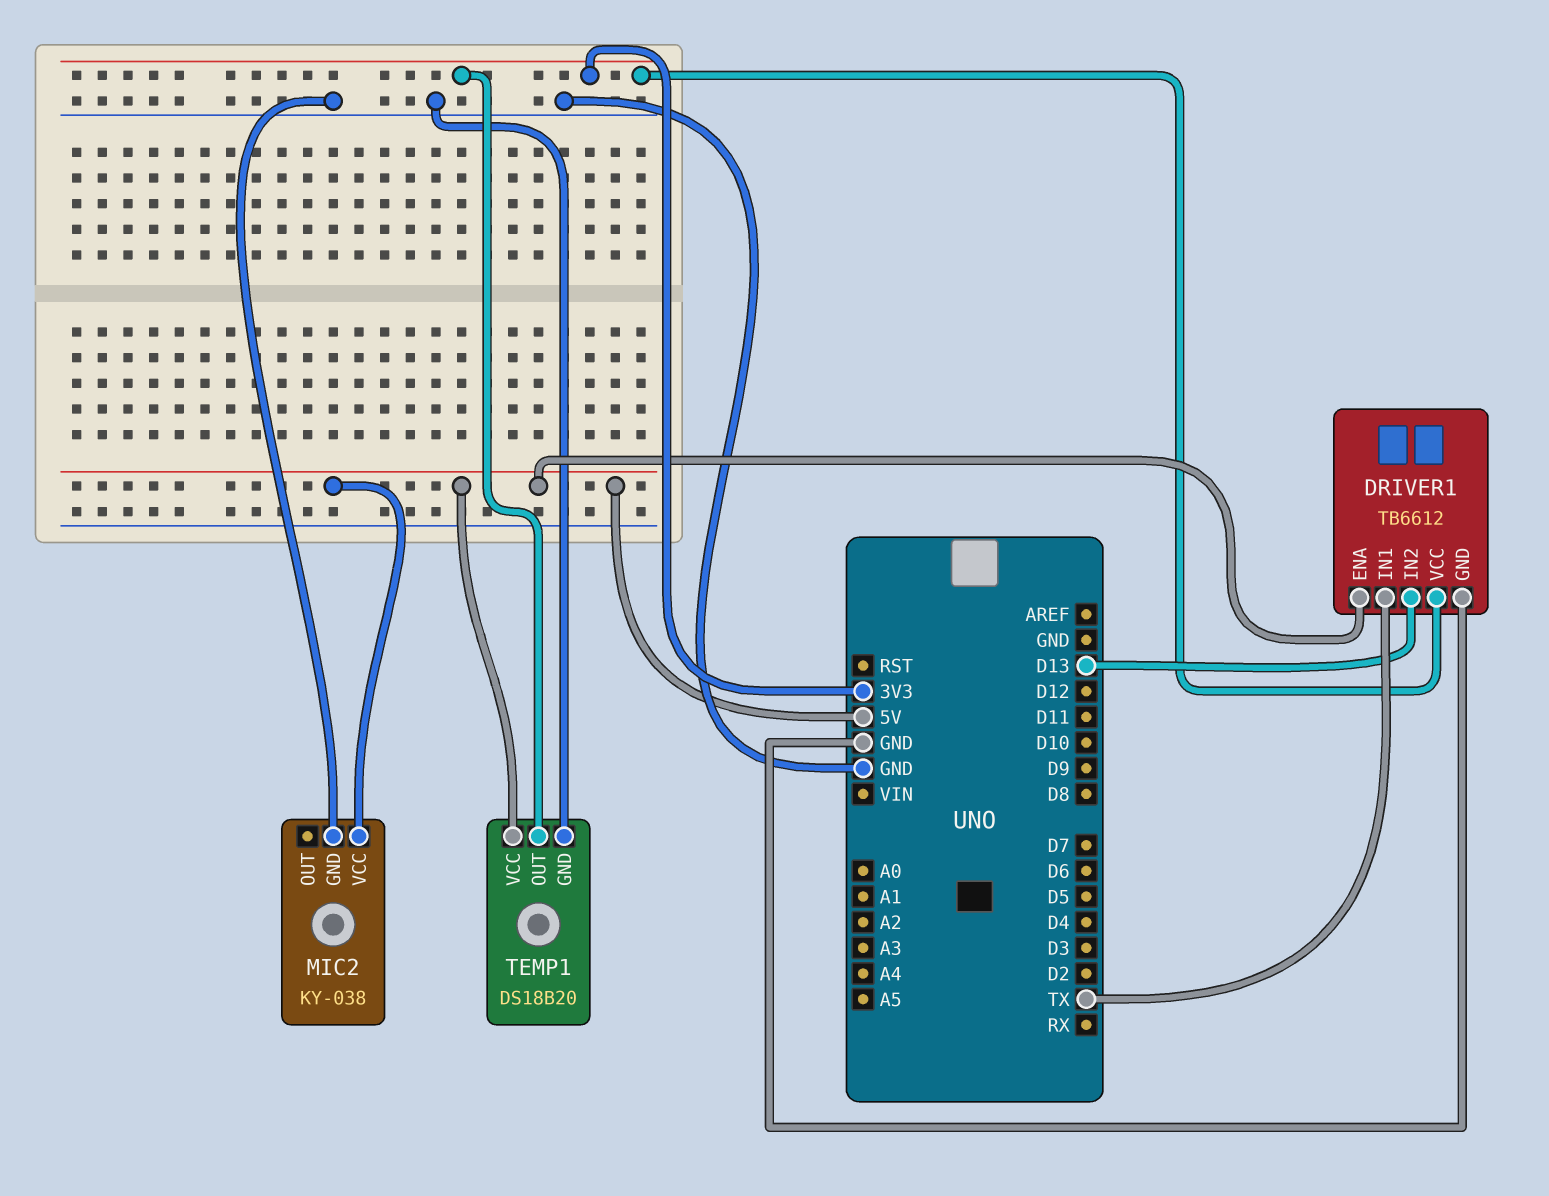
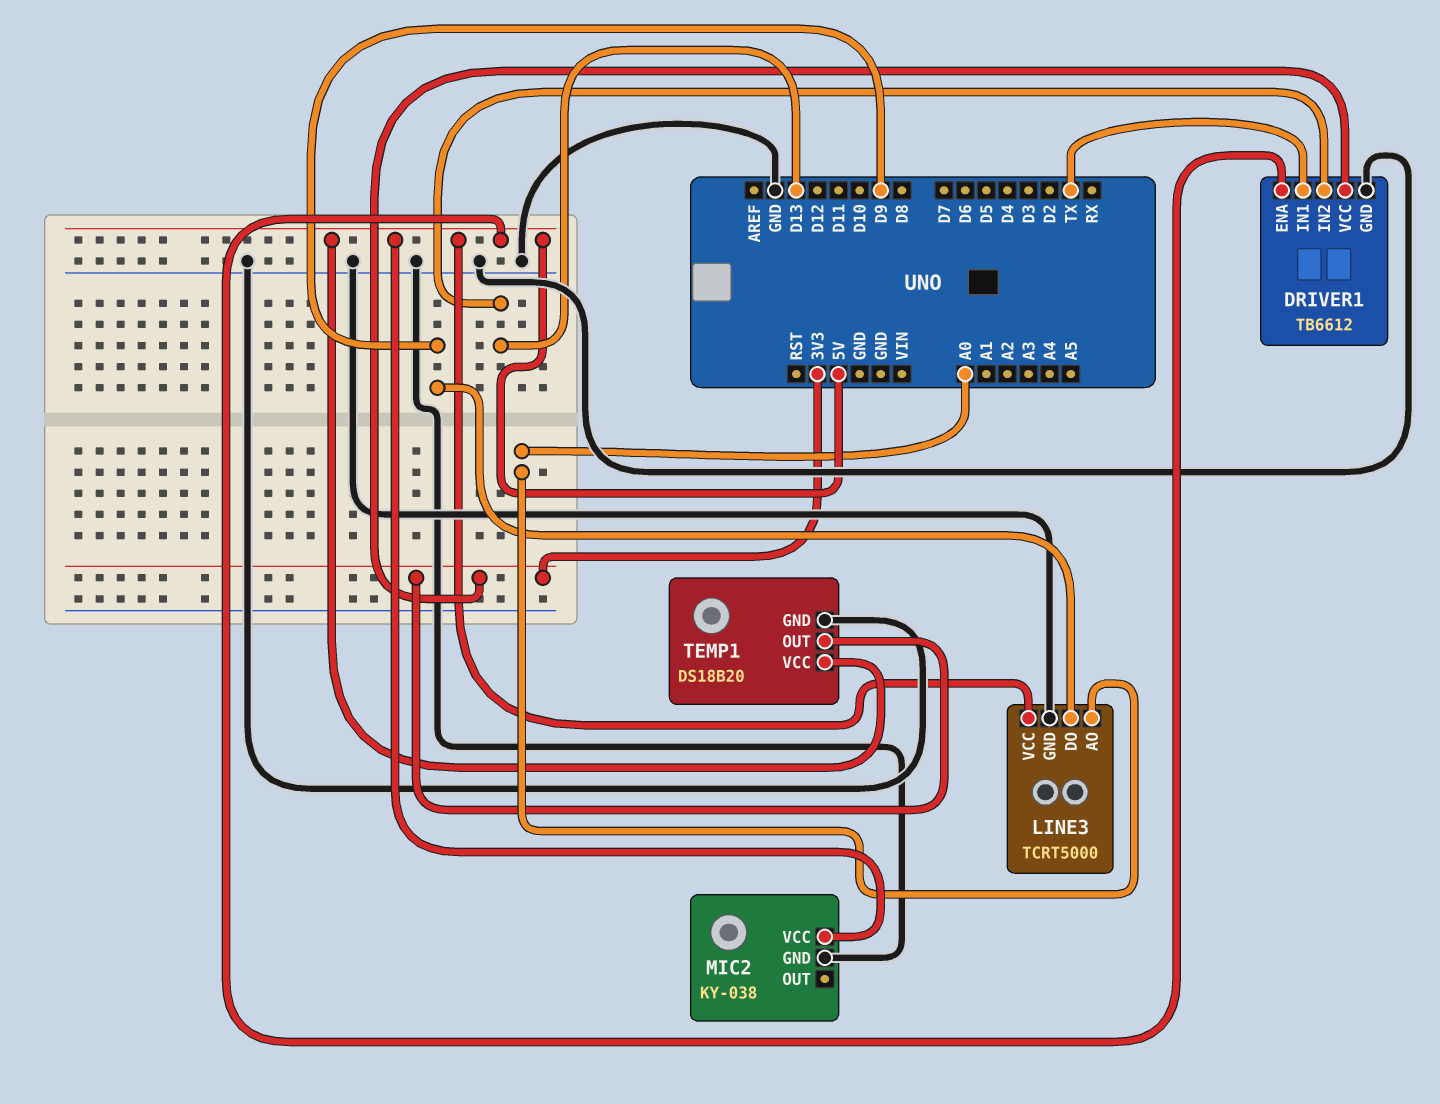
LINE3: none -> TCRT5000
LINE3 pin AO: none -> A0
LINE3 pin DO: none -> D9
LINE3 pin GND: none -> GND
LINE3 pin VCC: none -> 5V

